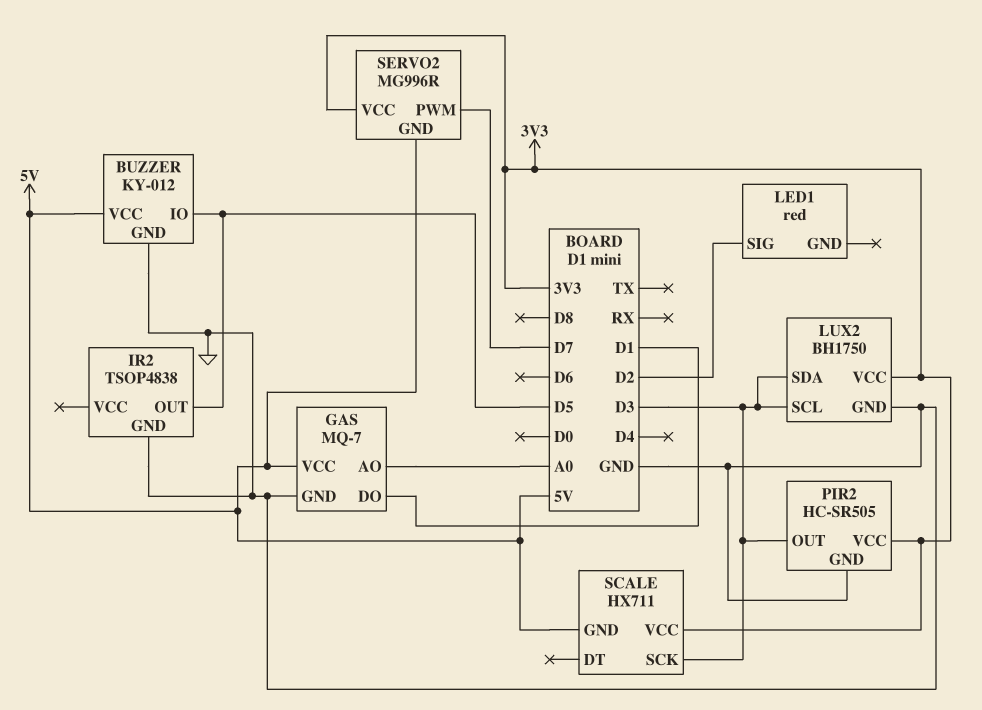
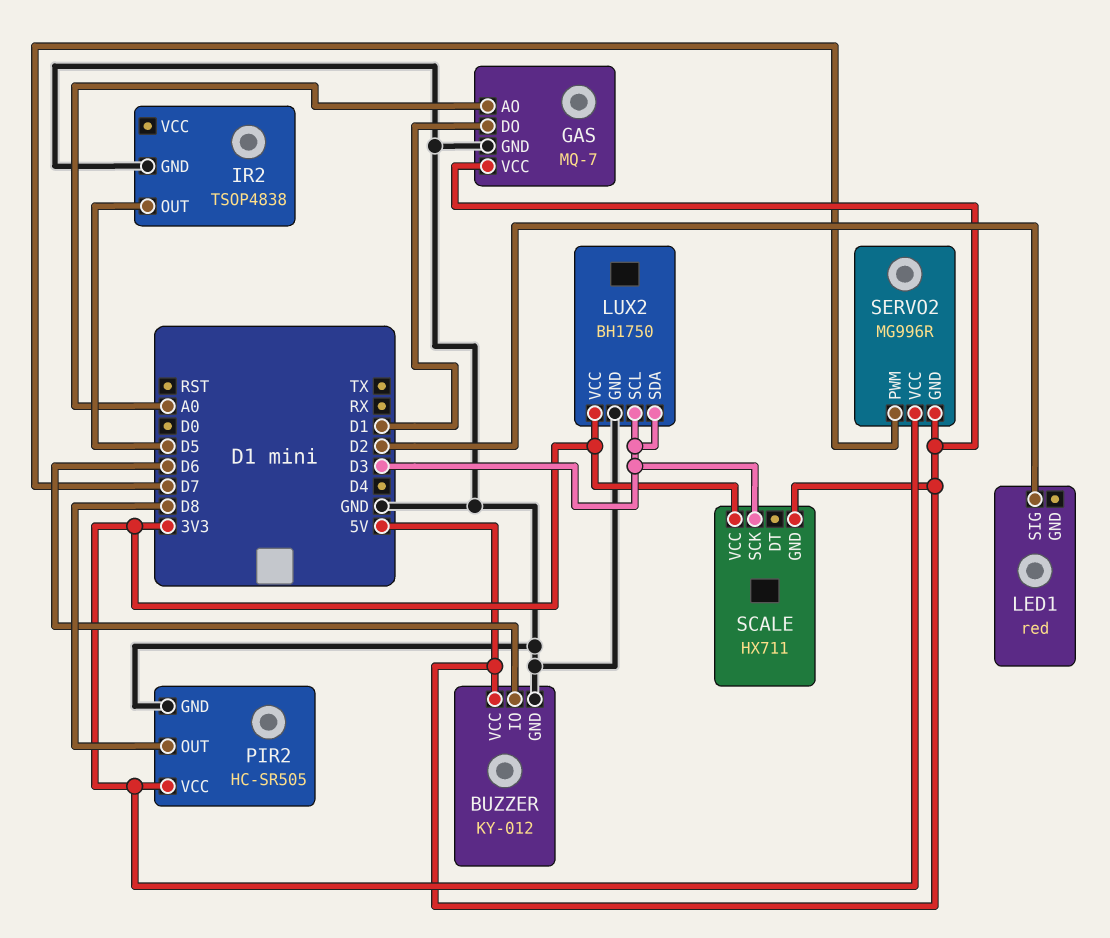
BUZZER pin IO: D5 -> D6
PIR2 pin OUT: D3 -> D8

